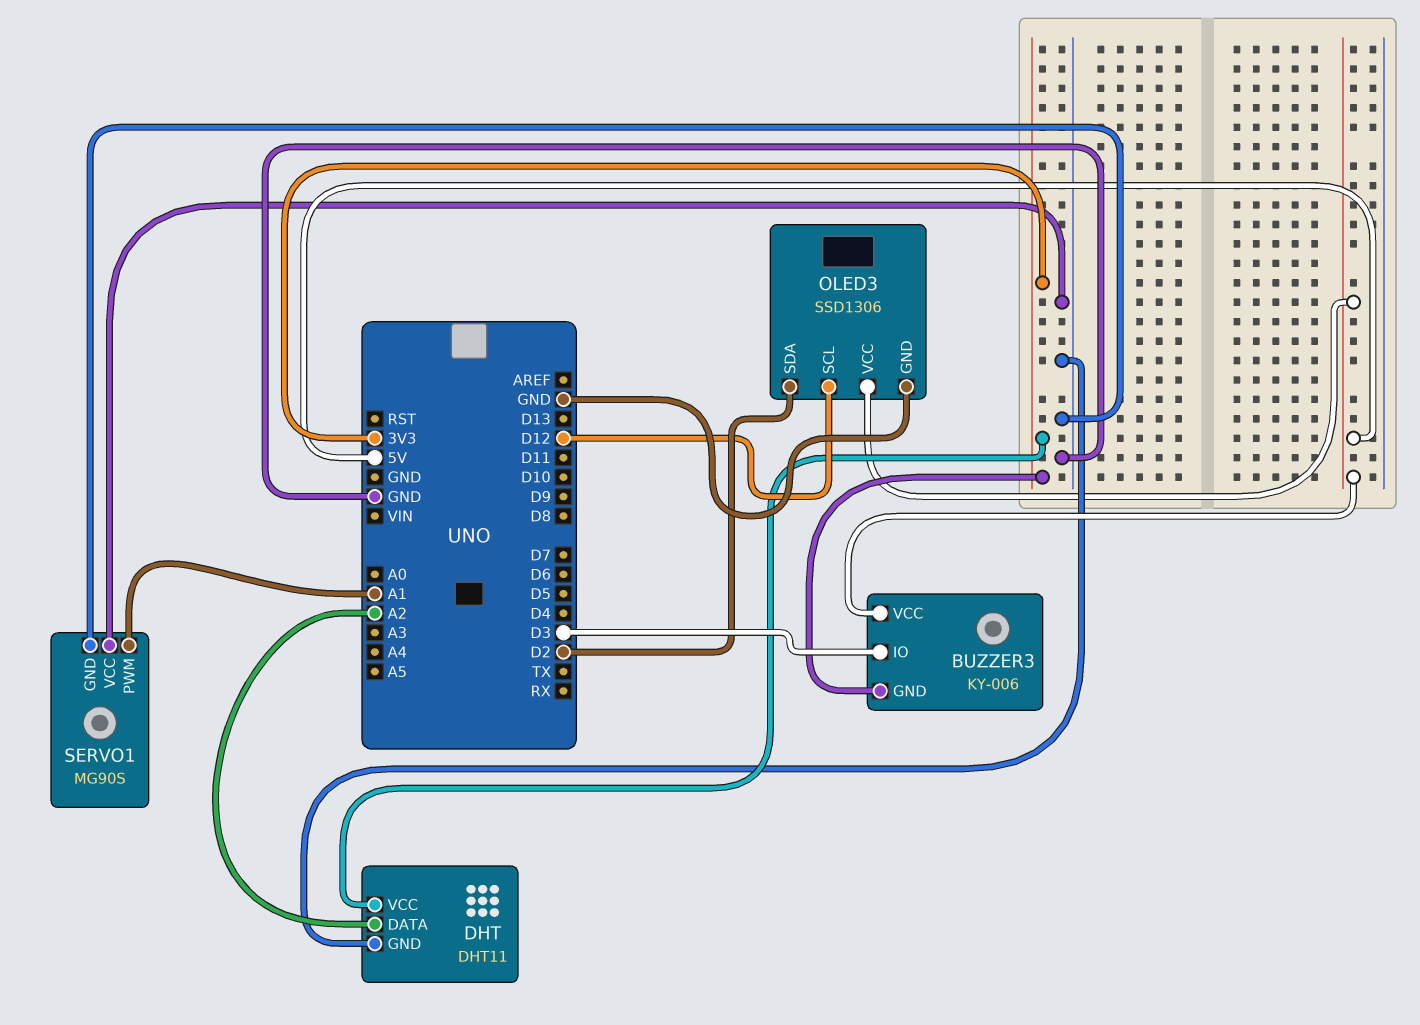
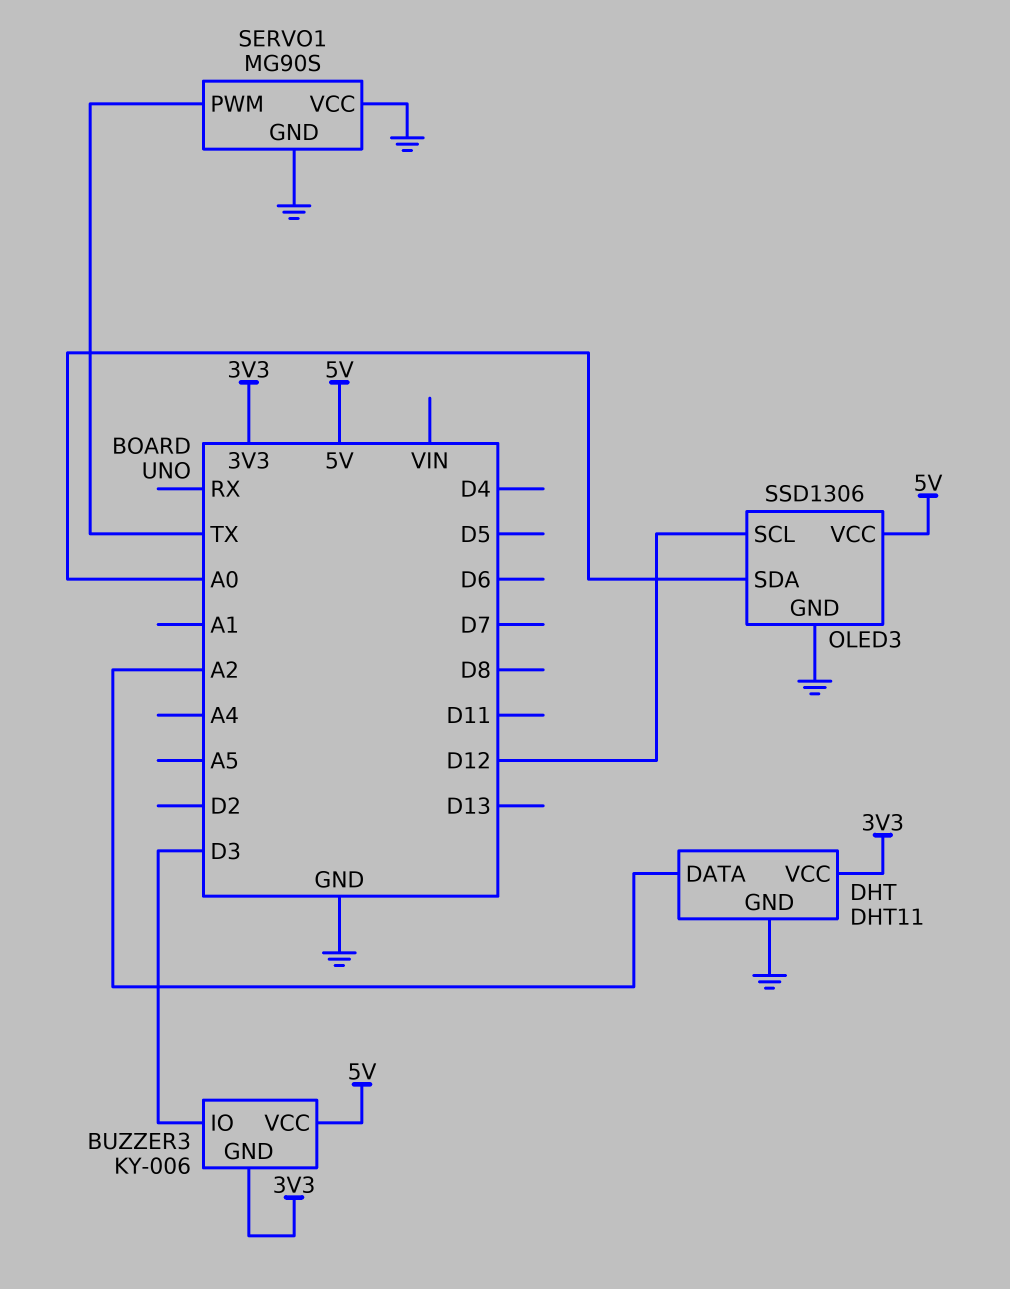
OLED3 pin SDA: D2 -> A0
SERVO1 pin PWM: A1 -> TX

